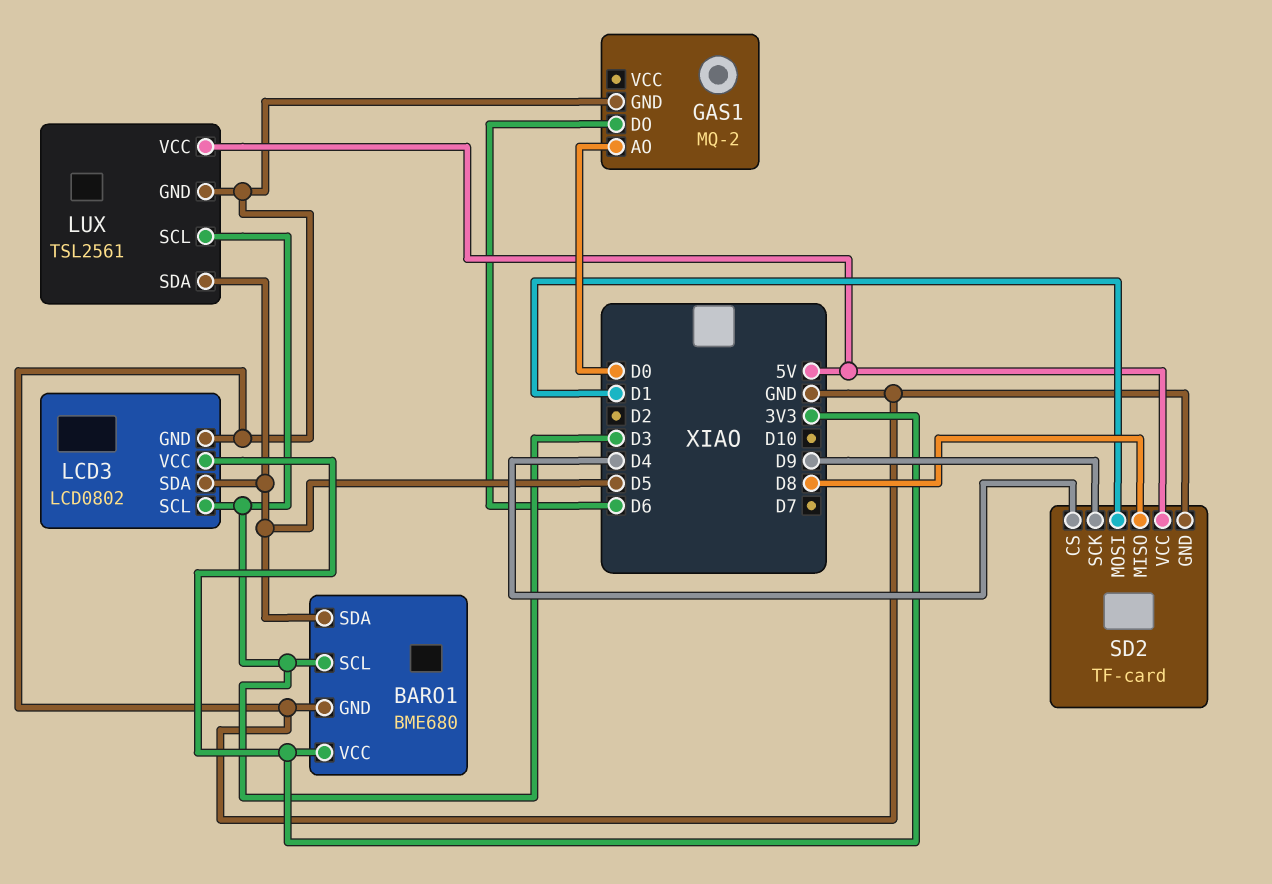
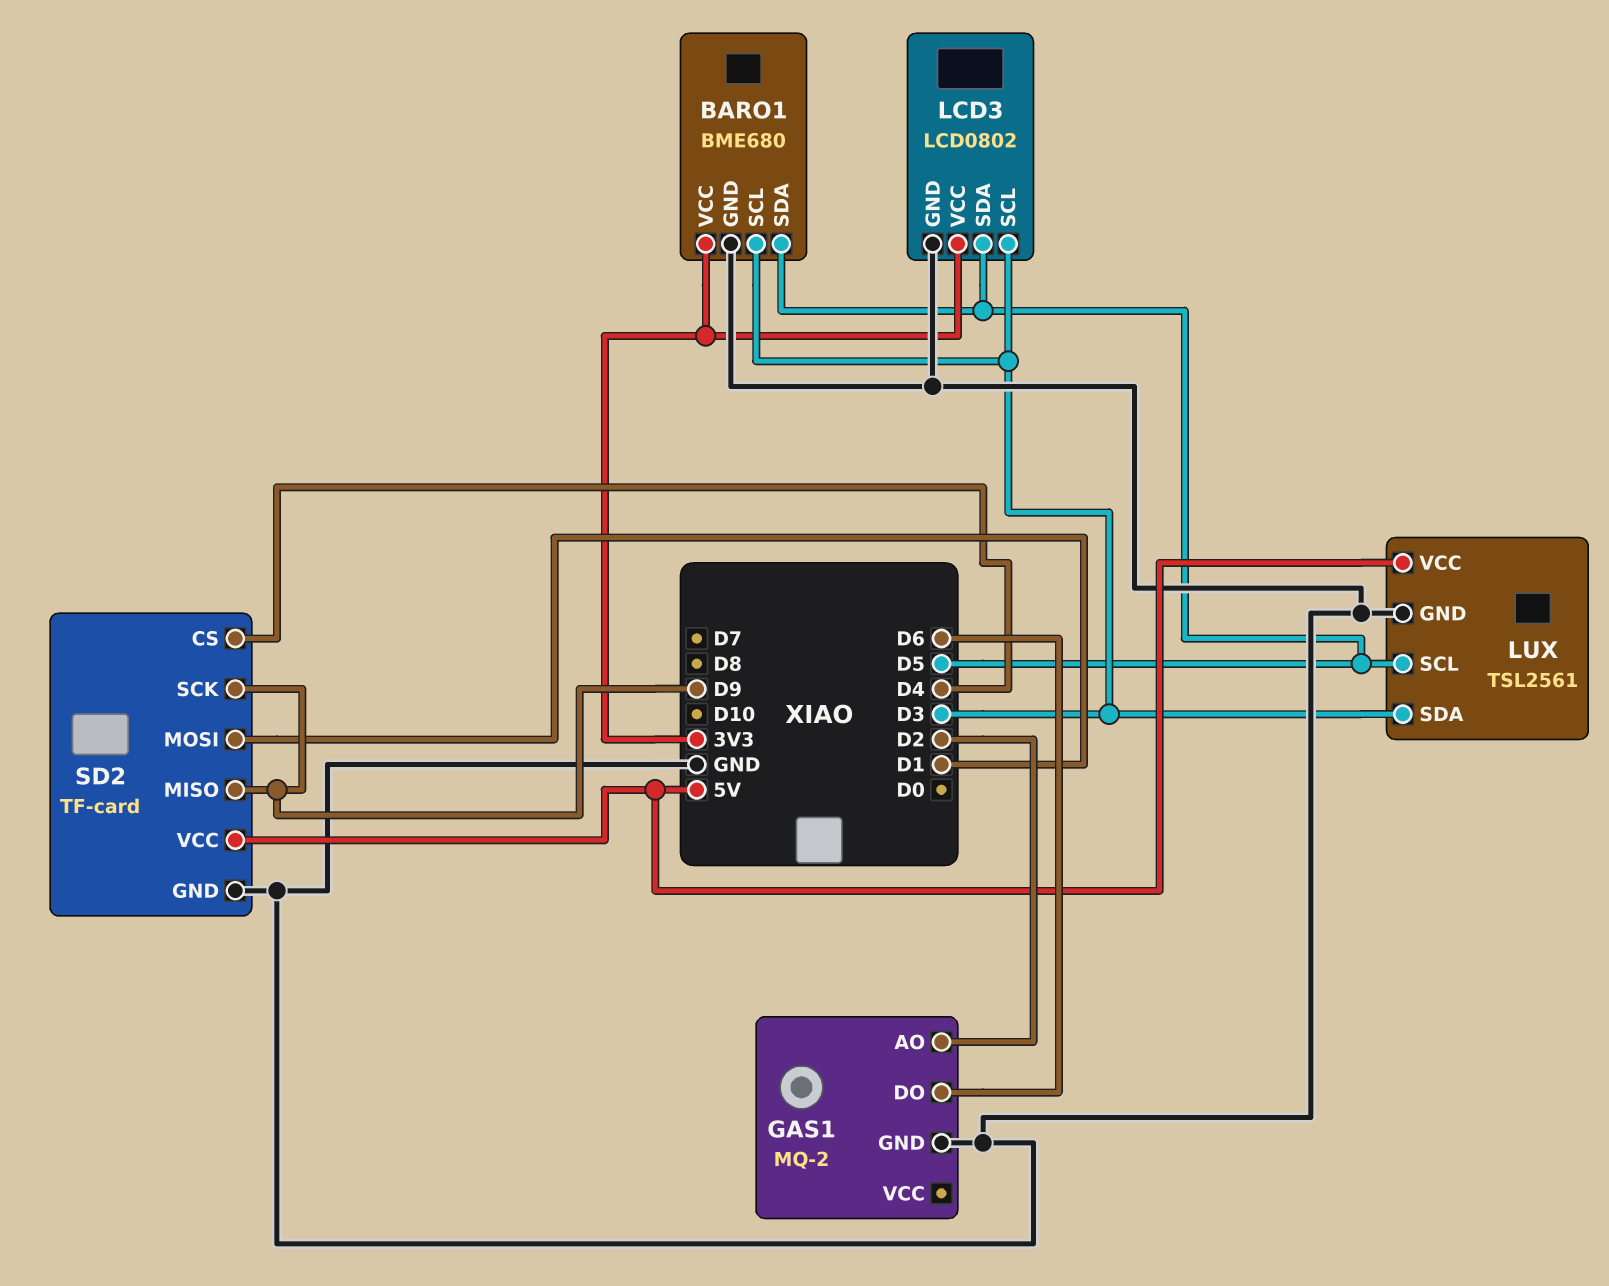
GAS1 pin AO: D0 -> D2
LUX pin SCL: D3 -> D5
LUX pin SDA: D5 -> D3
SD2 pin MISO: D8 -> D9

